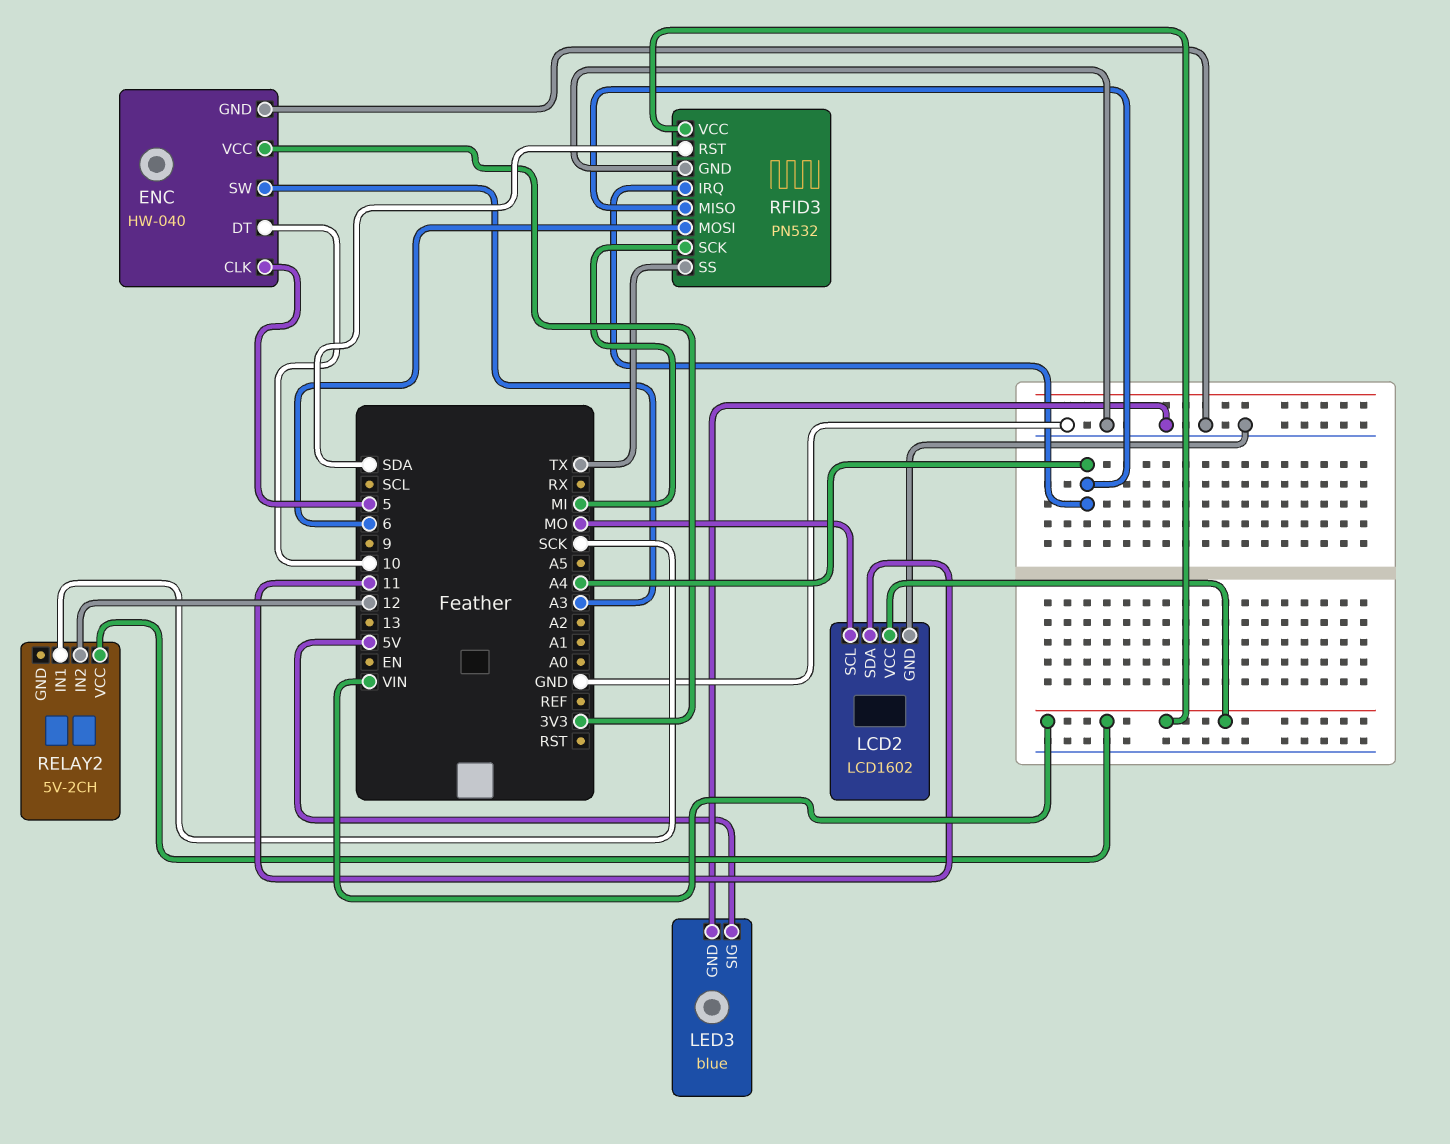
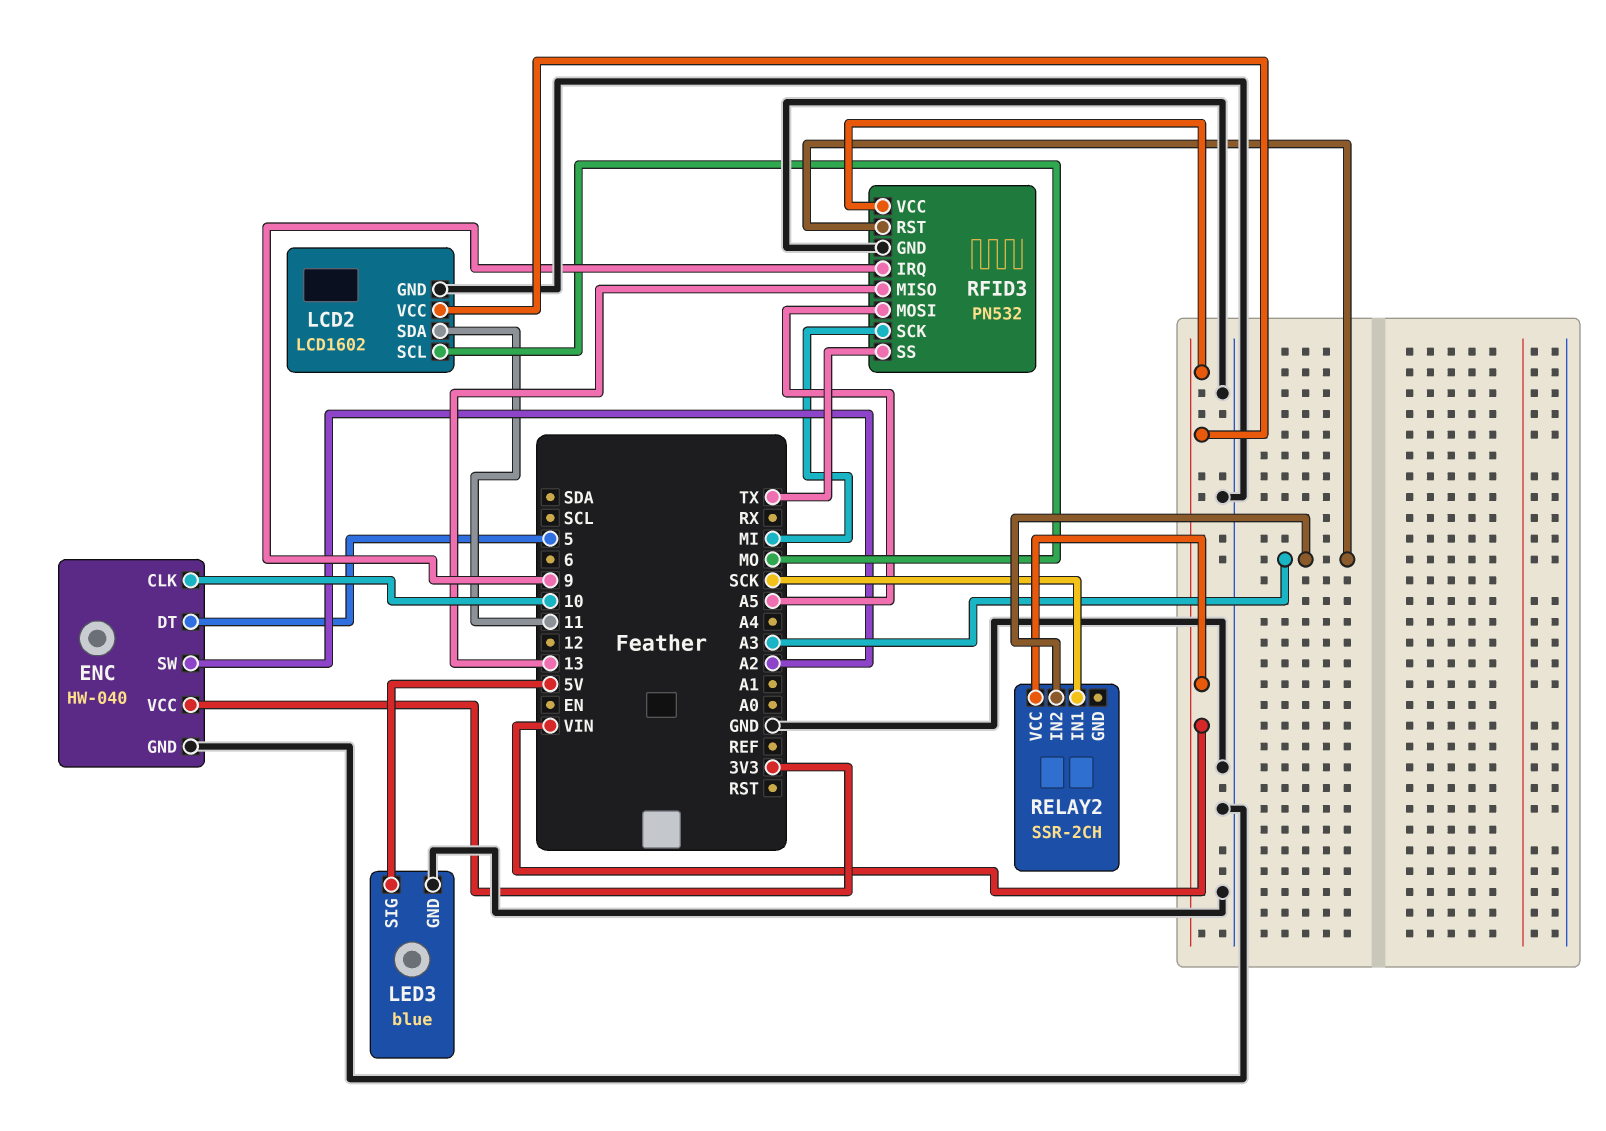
ENC pin CLK: 5 -> 10
ENC pin DT: 10 -> 5
ENC pin SW: A3 -> A2
RELAY2: 5V-2CH -> SSR-2CH
RELAY2 pin IN2: 12 -> A3
RFID3 pin IRQ: A4 -> 9
RFID3 pin MISO: A4 -> 13
RFID3 pin MOSI: 6 -> A5
RFID3 pin RST: SDA -> A3

